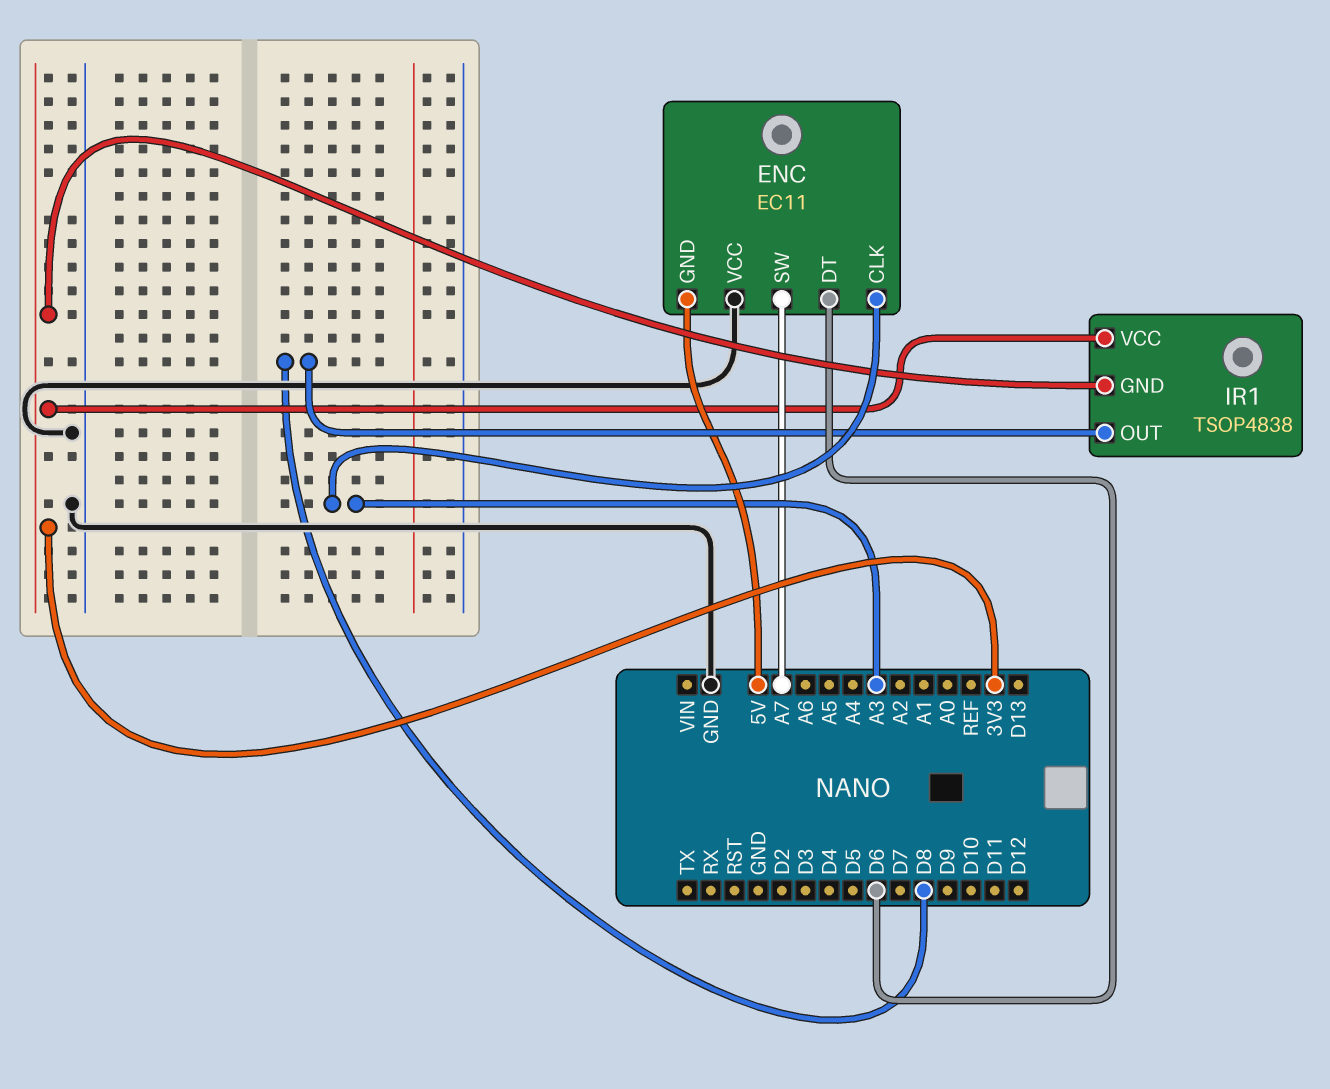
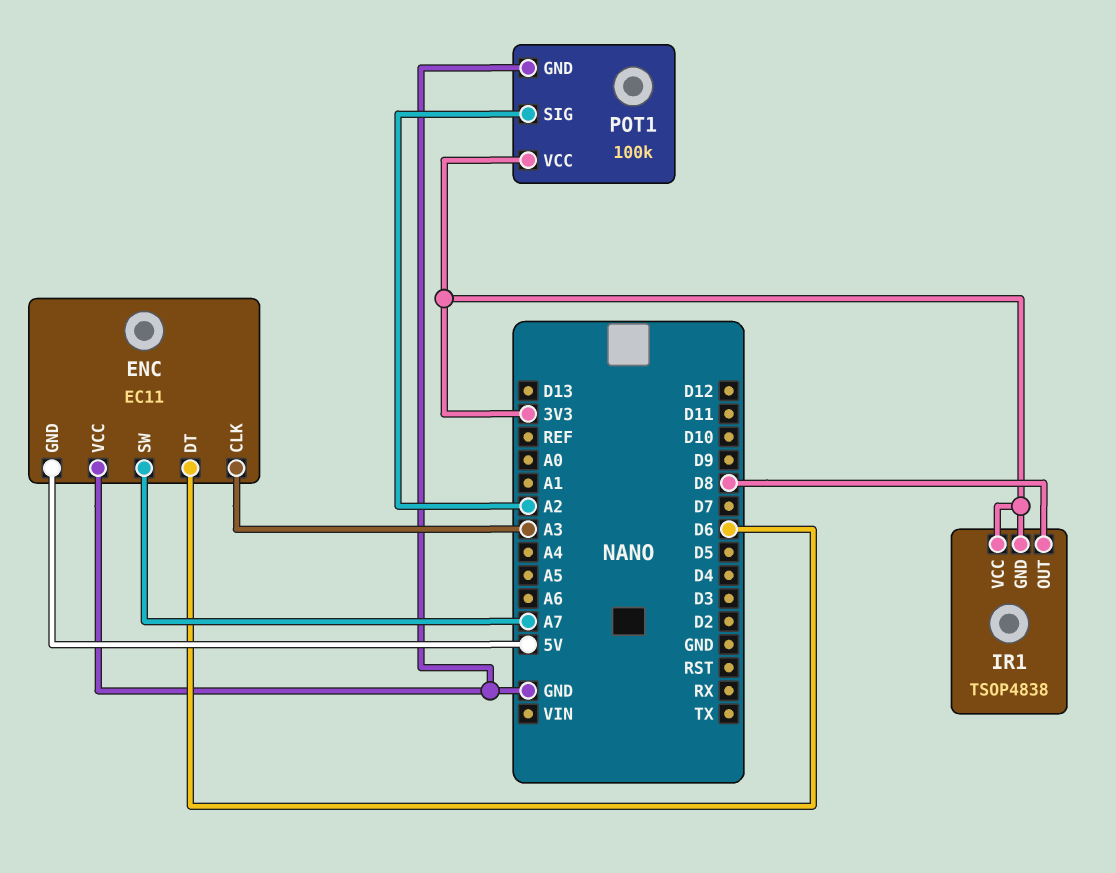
POT1: none -> 100k
POT1 pin GND: none -> GND
POT1 pin SIG: none -> A2
POT1 pin VCC: none -> 3V3

